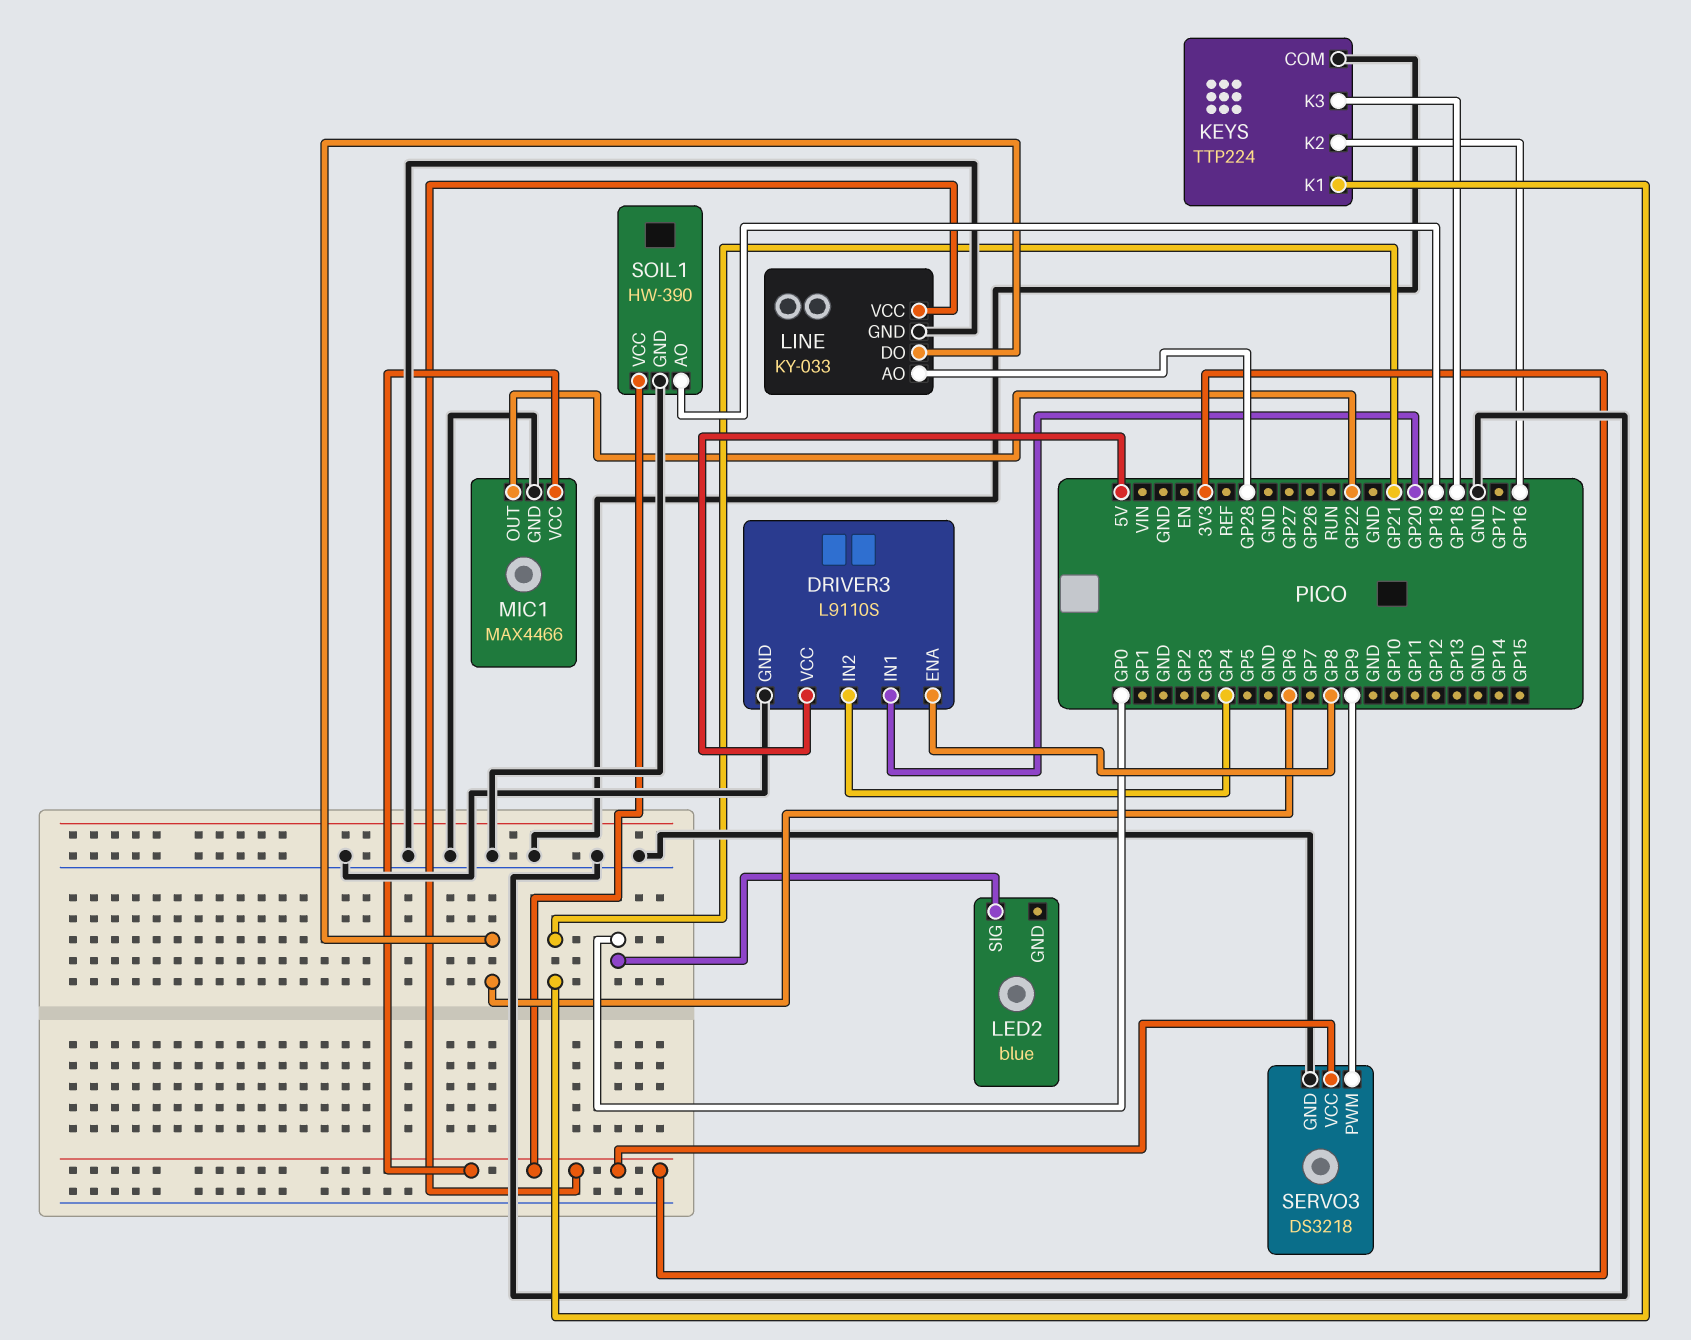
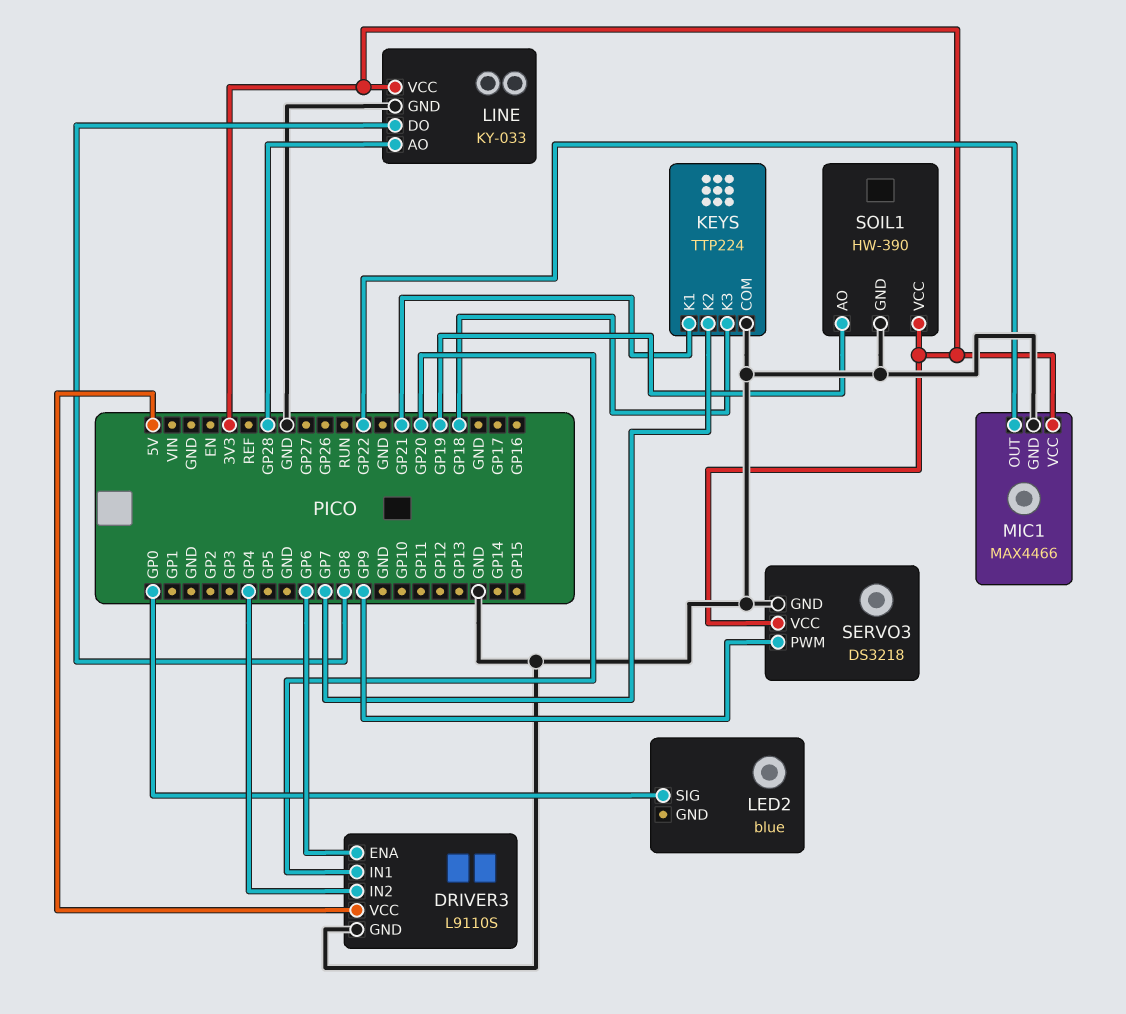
DRIVER3 pin ENA: GP8 -> GP6
KEYS pin K2: GP16 -> GP7
LINE pin DO: GP6 -> GP8

